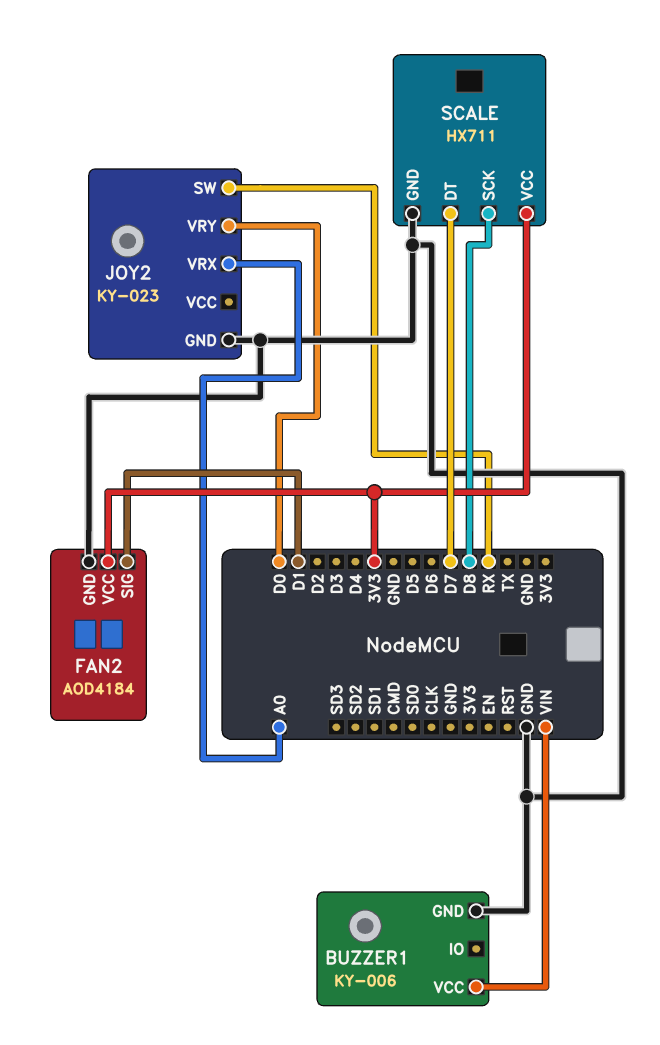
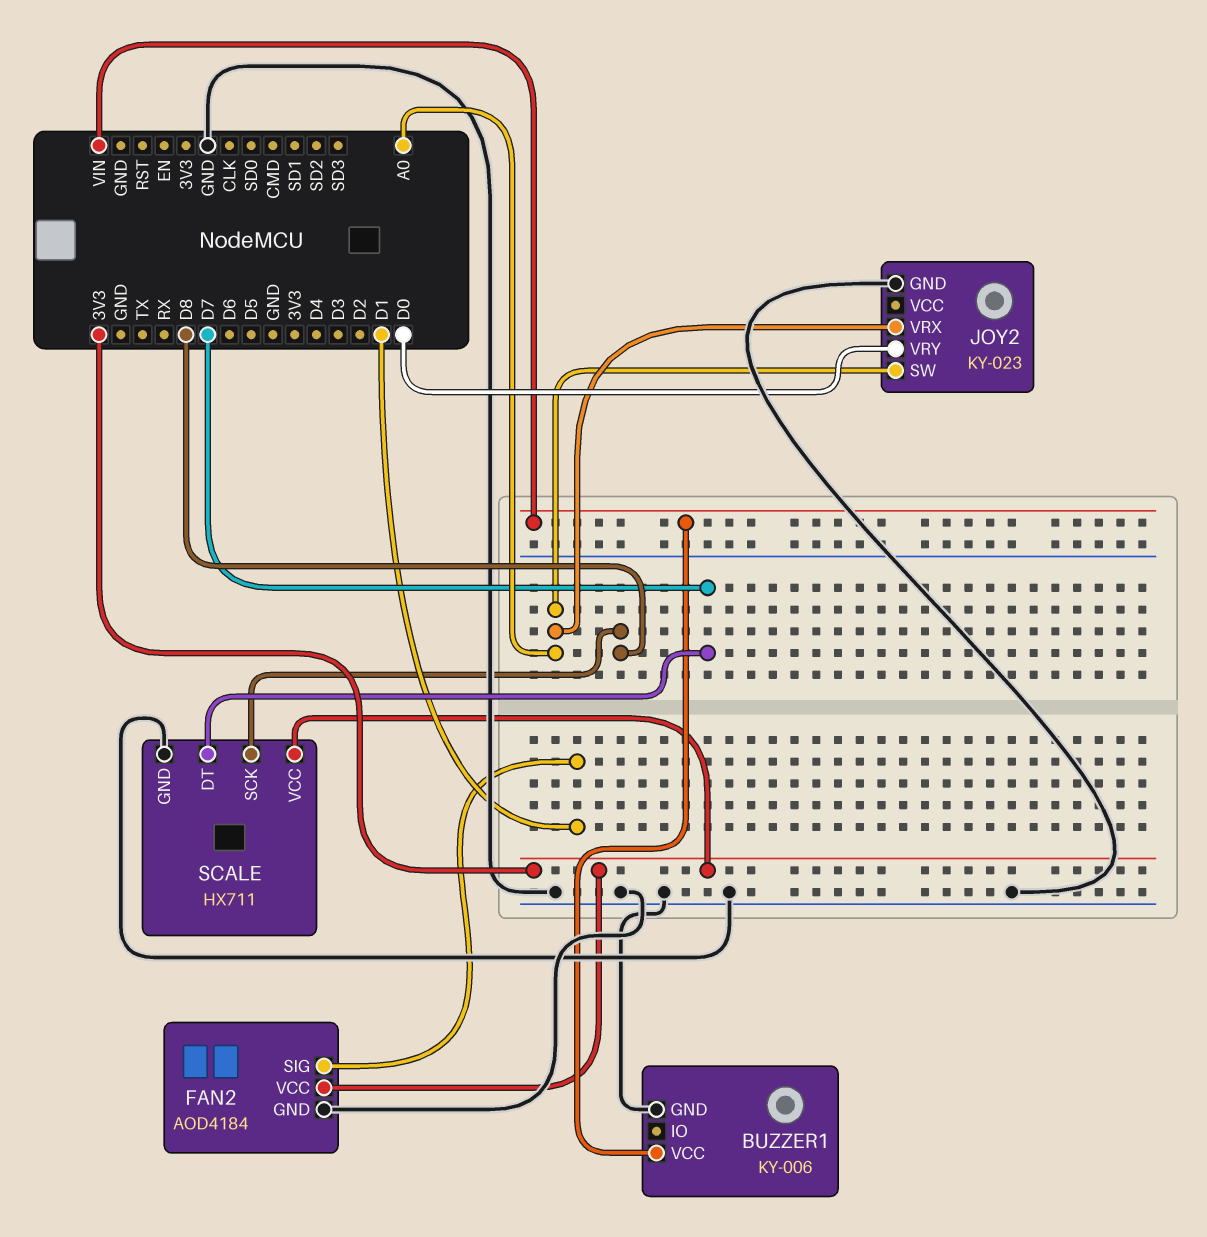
JOY2 pin SW: RX -> A0

